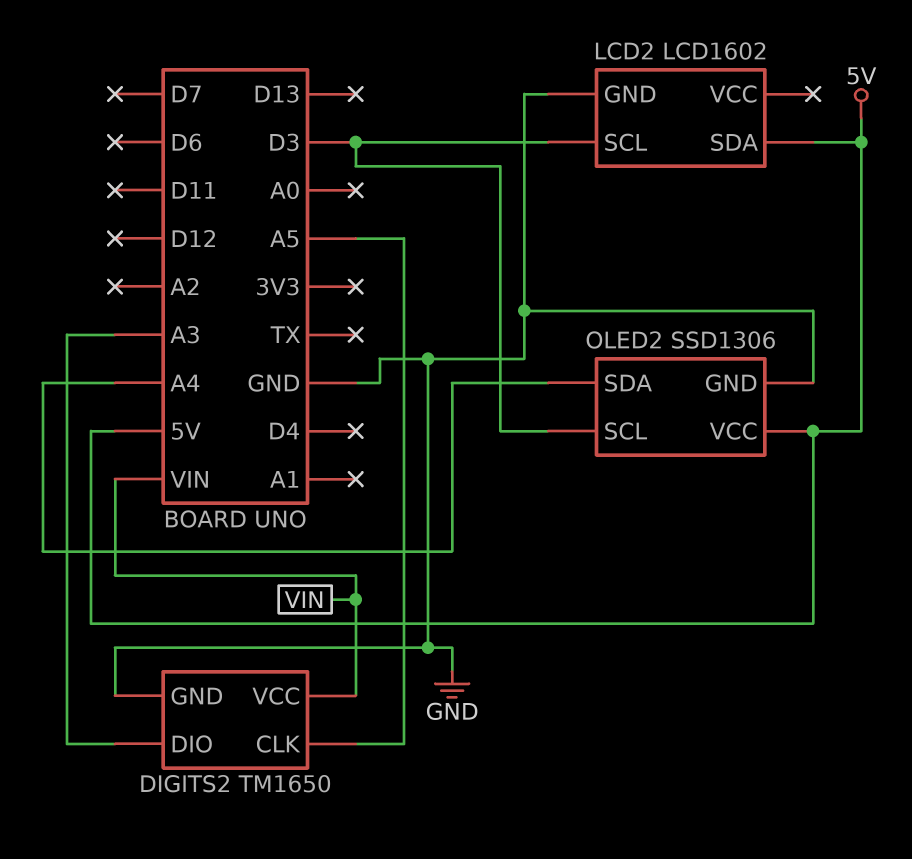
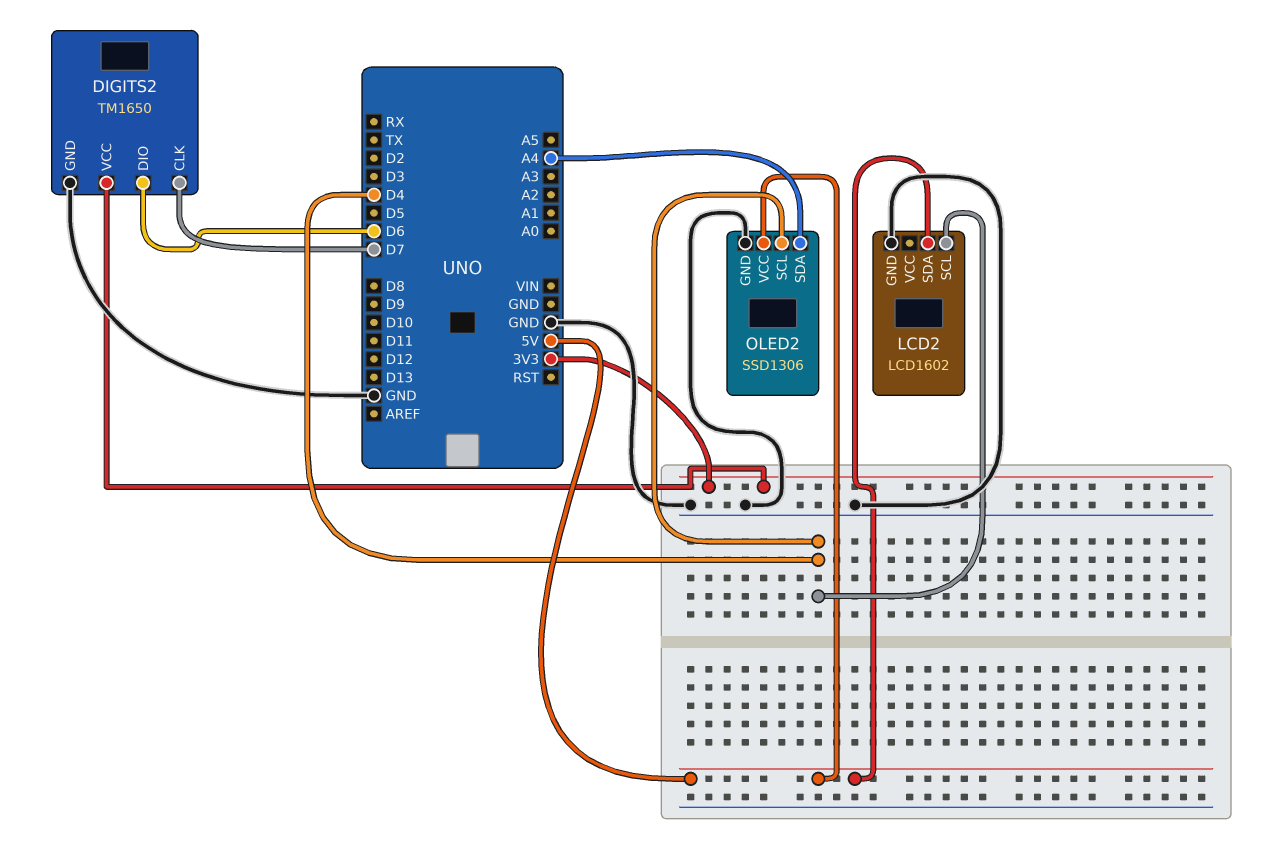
DIGITS2 pin CLK: A5 -> D7
DIGITS2 pin DIO: A3 -> D6
DIGITS2 pin VCC: VIN -> 3V3
LCD2 pin SCL: D3 -> D4
OLED2 pin SCL: D3 -> D4

